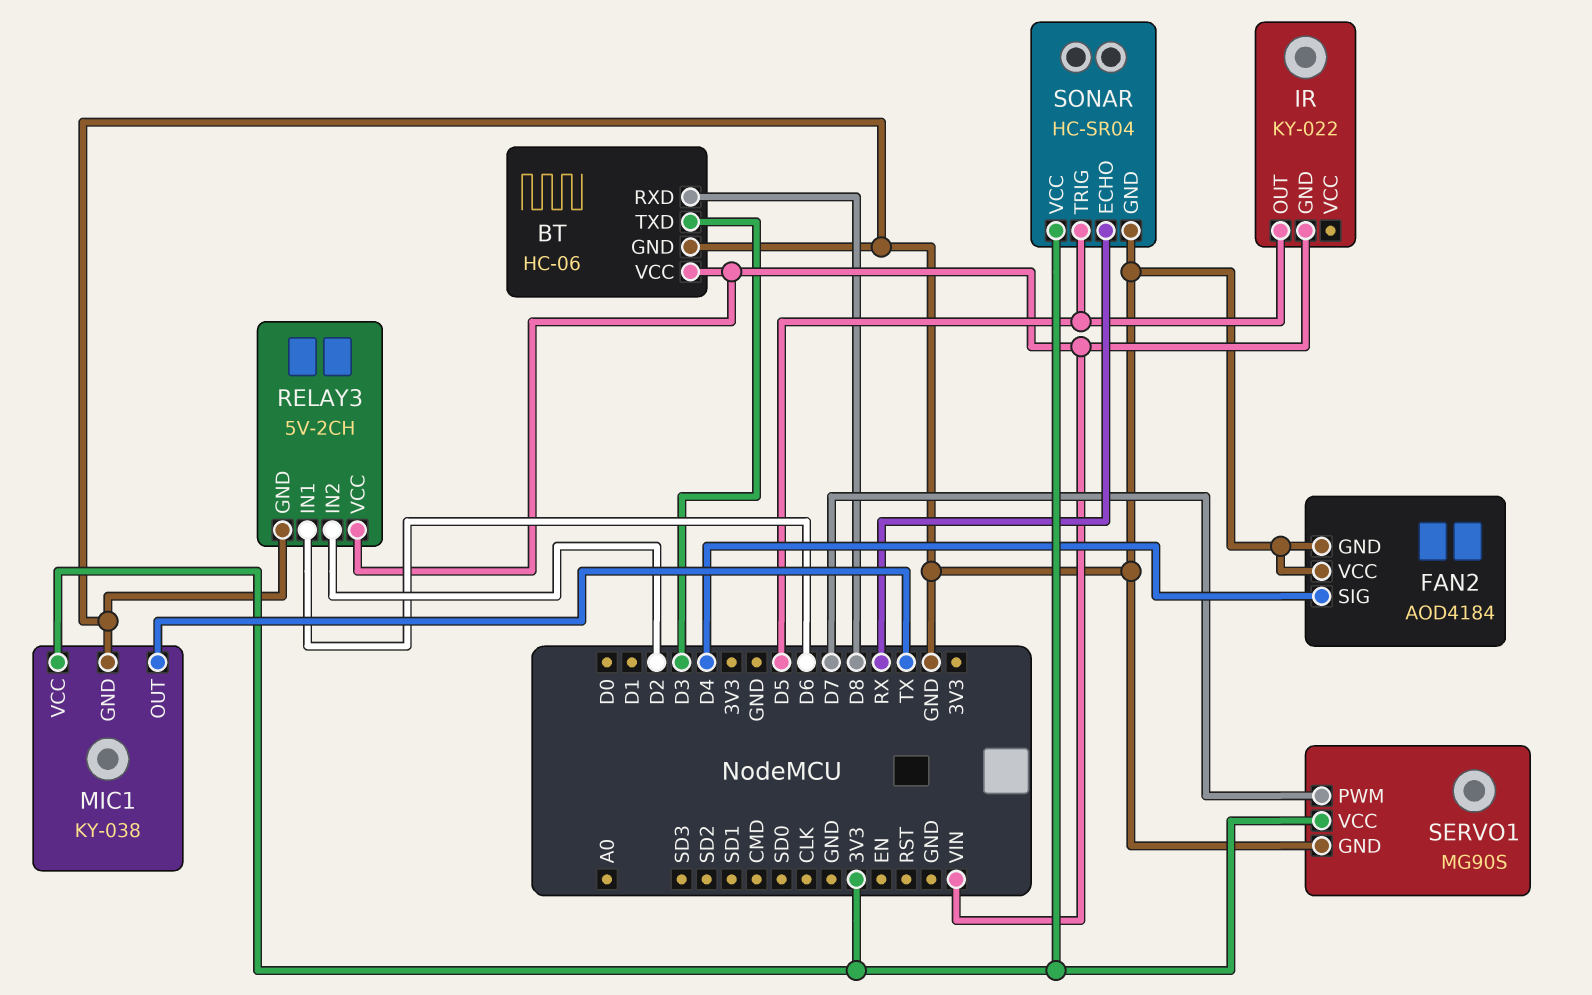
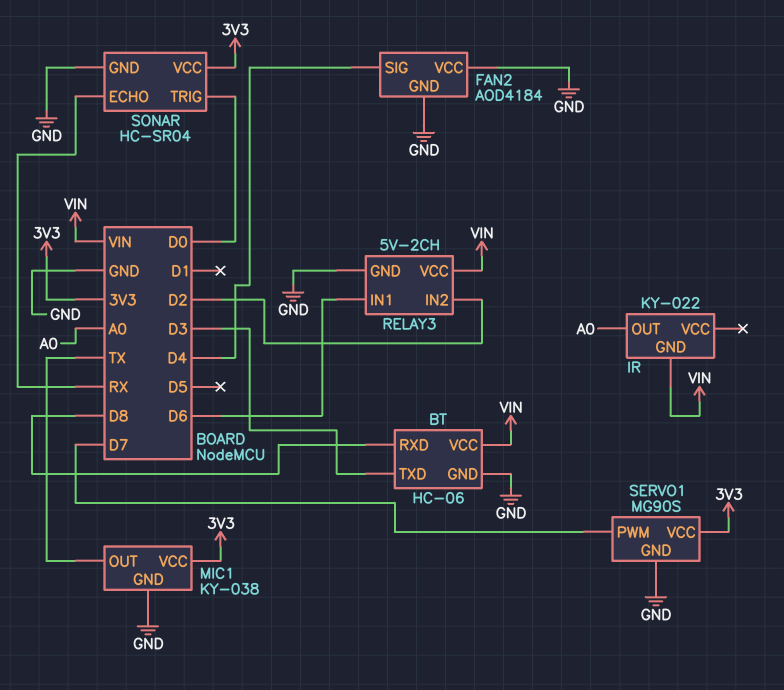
IR pin OUT: D5 -> A0
SONAR pin TRIG: D5 -> D0

